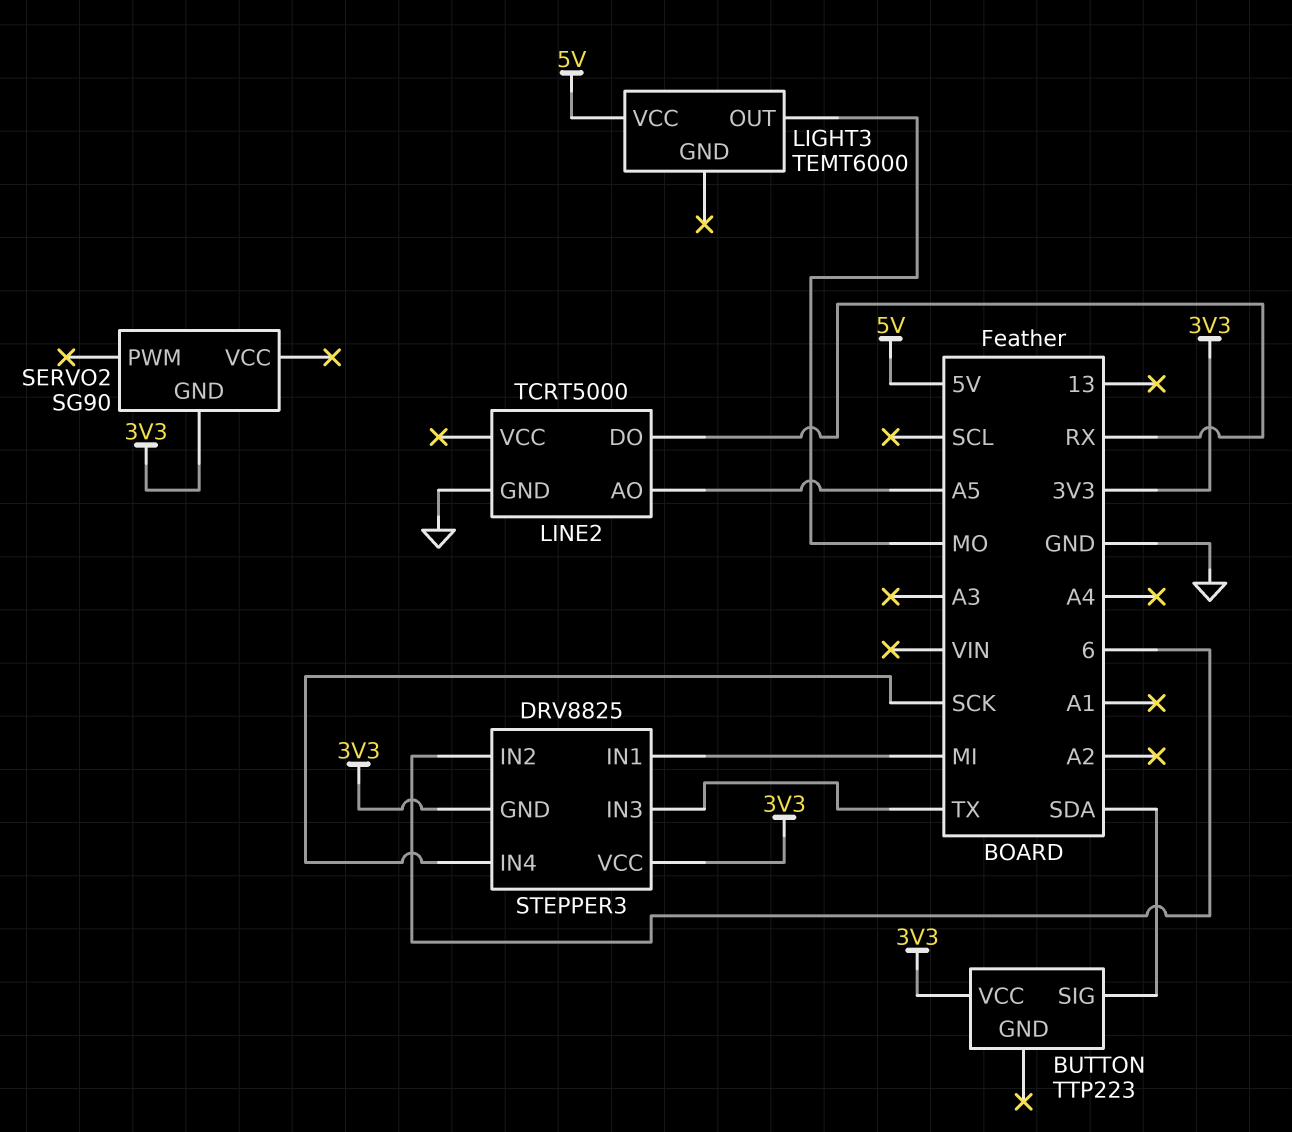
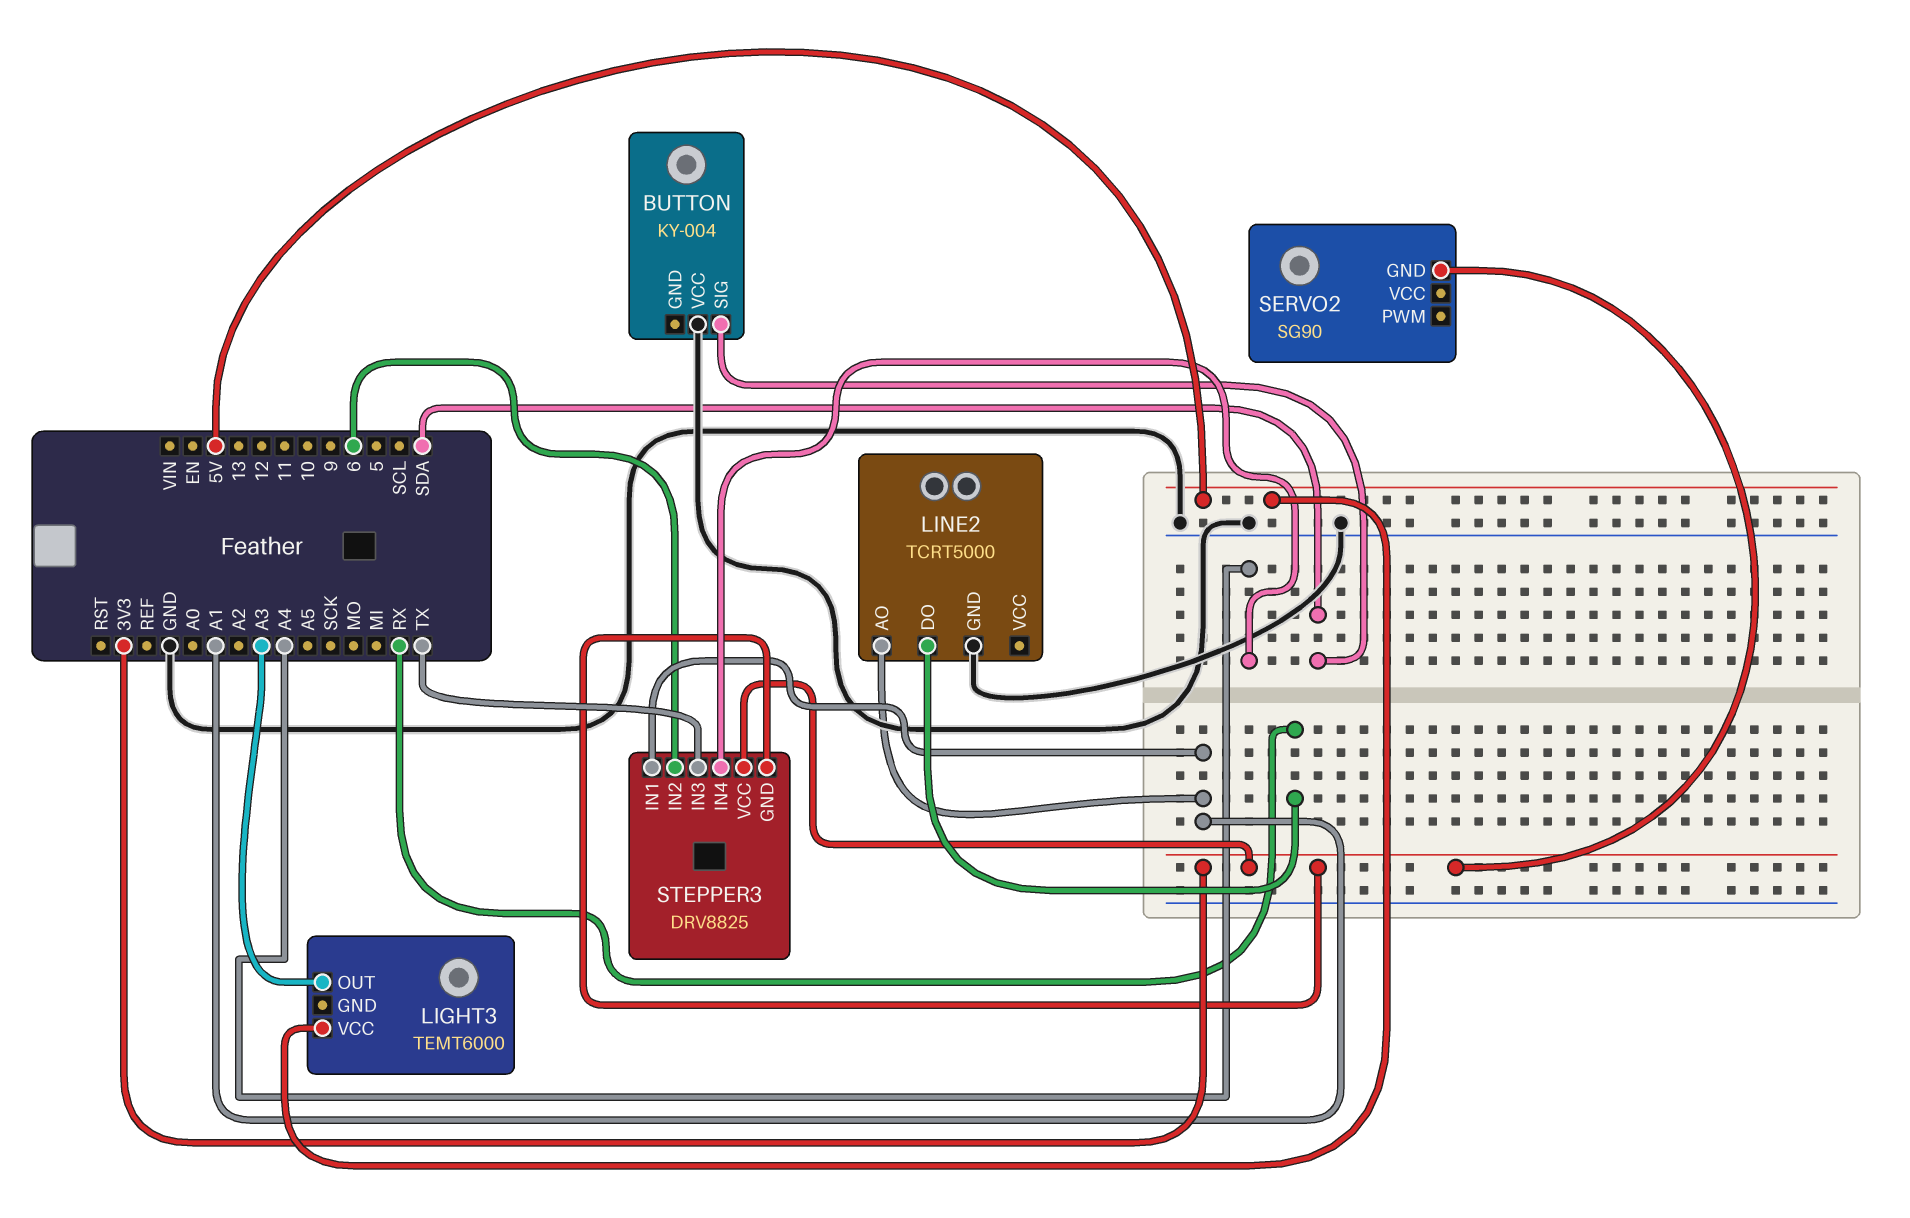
BUTTON: TTP223 -> KY-004
BUTTON pin VCC: 3V3 -> GND
LIGHT3 pin OUT: MO -> A3
LINE2 pin AO: A5 -> A1
STEPPER3 pin IN1: MI -> A1
STEPPER3 pin IN4: SCK -> A4

